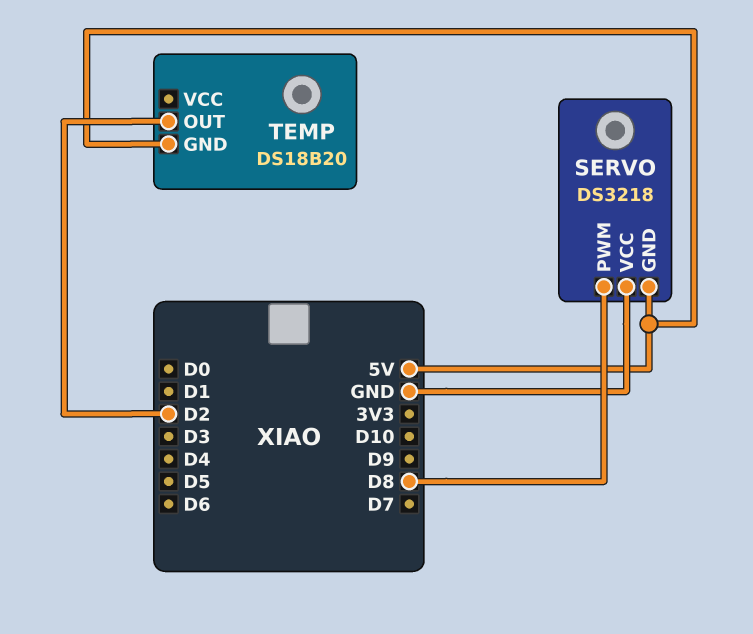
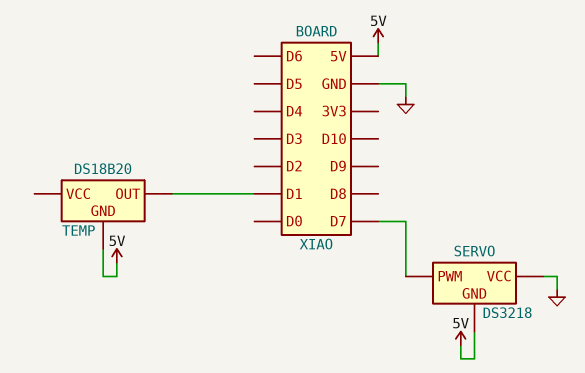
SERVO pin PWM: D8 -> D7
TEMP pin OUT: D2 -> D1

